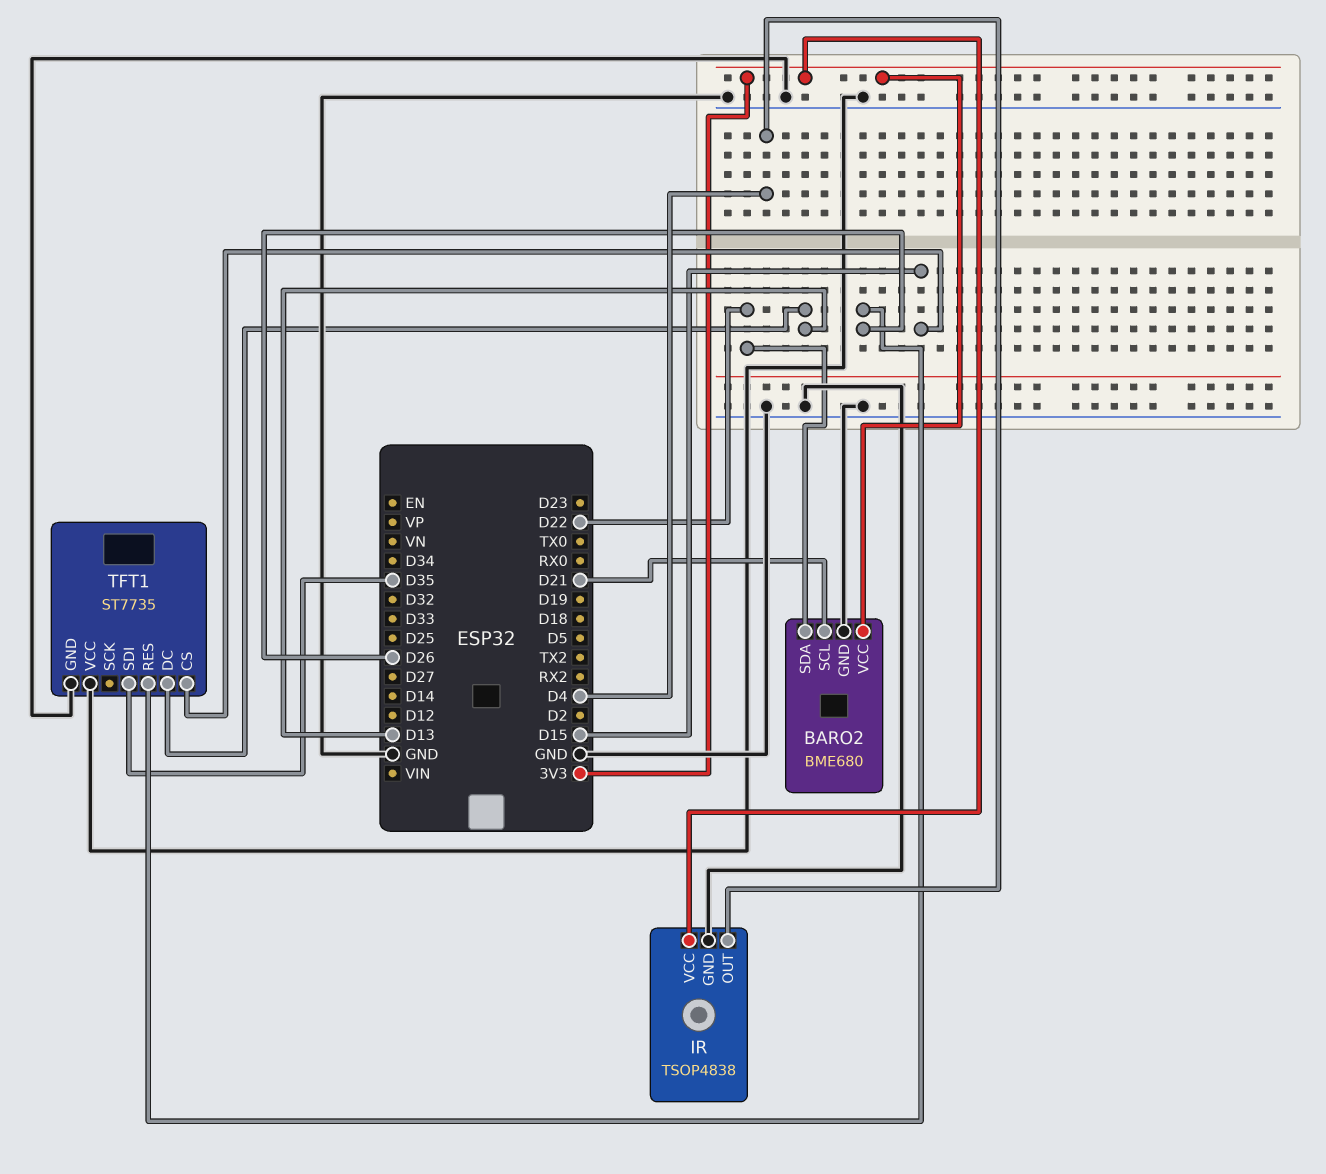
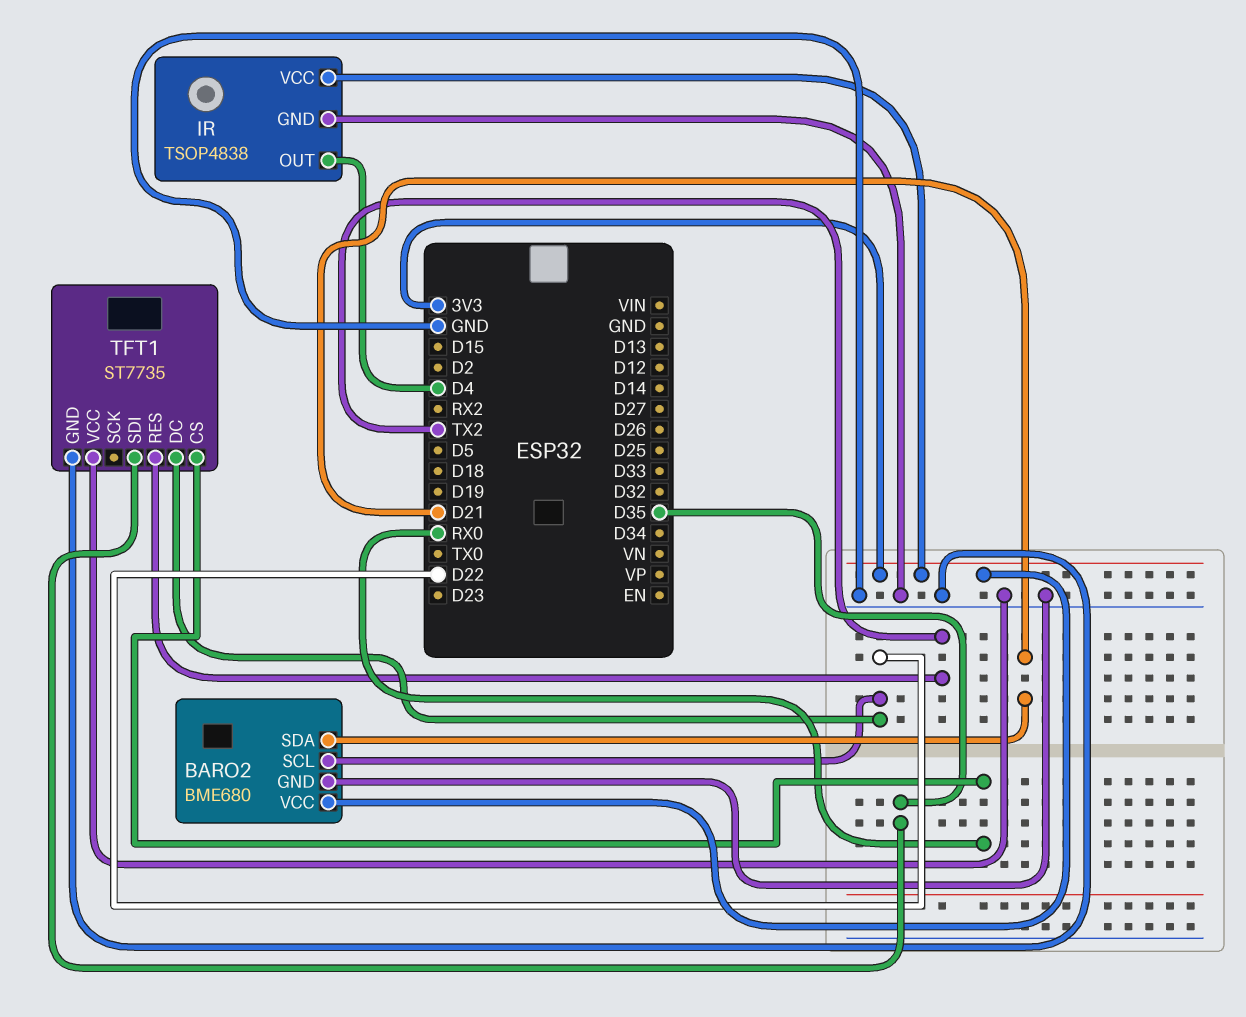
BARO2 pin SCL: D21 -> D22
BARO2 pin SDA: D22 -> D21
TFT1 pin CS: D15 -> RX0
TFT1 pin DC: D13 -> D22
TFT1 pin RES: D26 -> TX2

